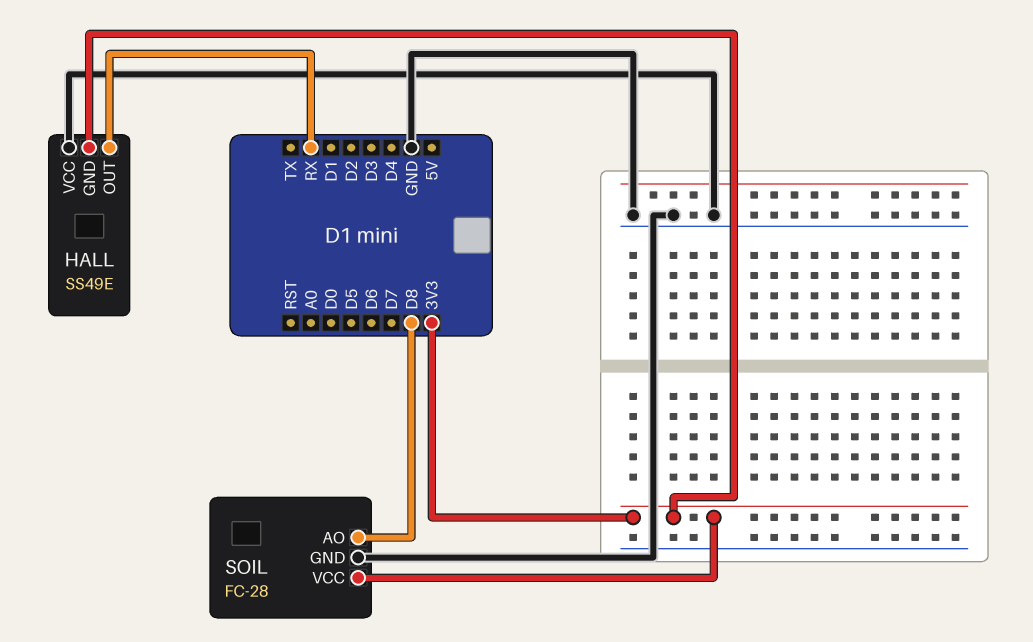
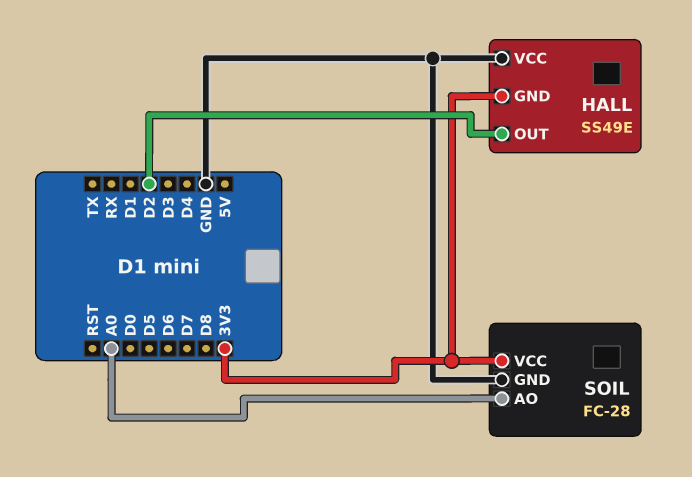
HALL pin OUT: RX -> D2
SOIL pin AO: D8 -> A0

